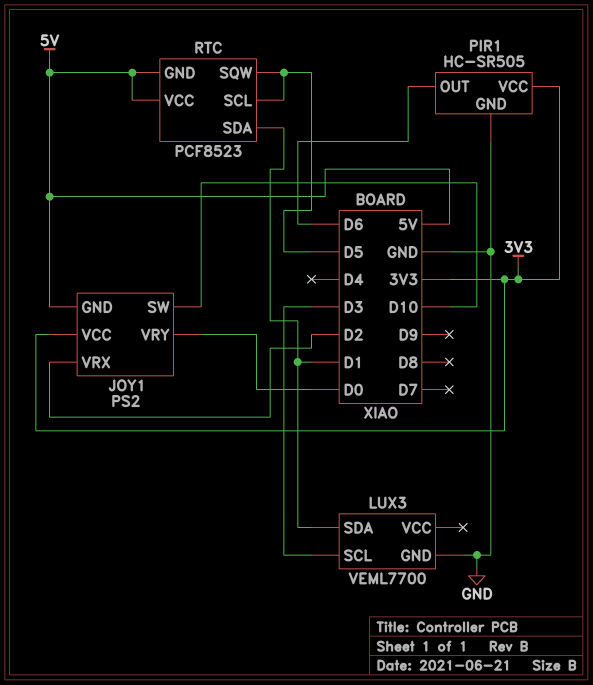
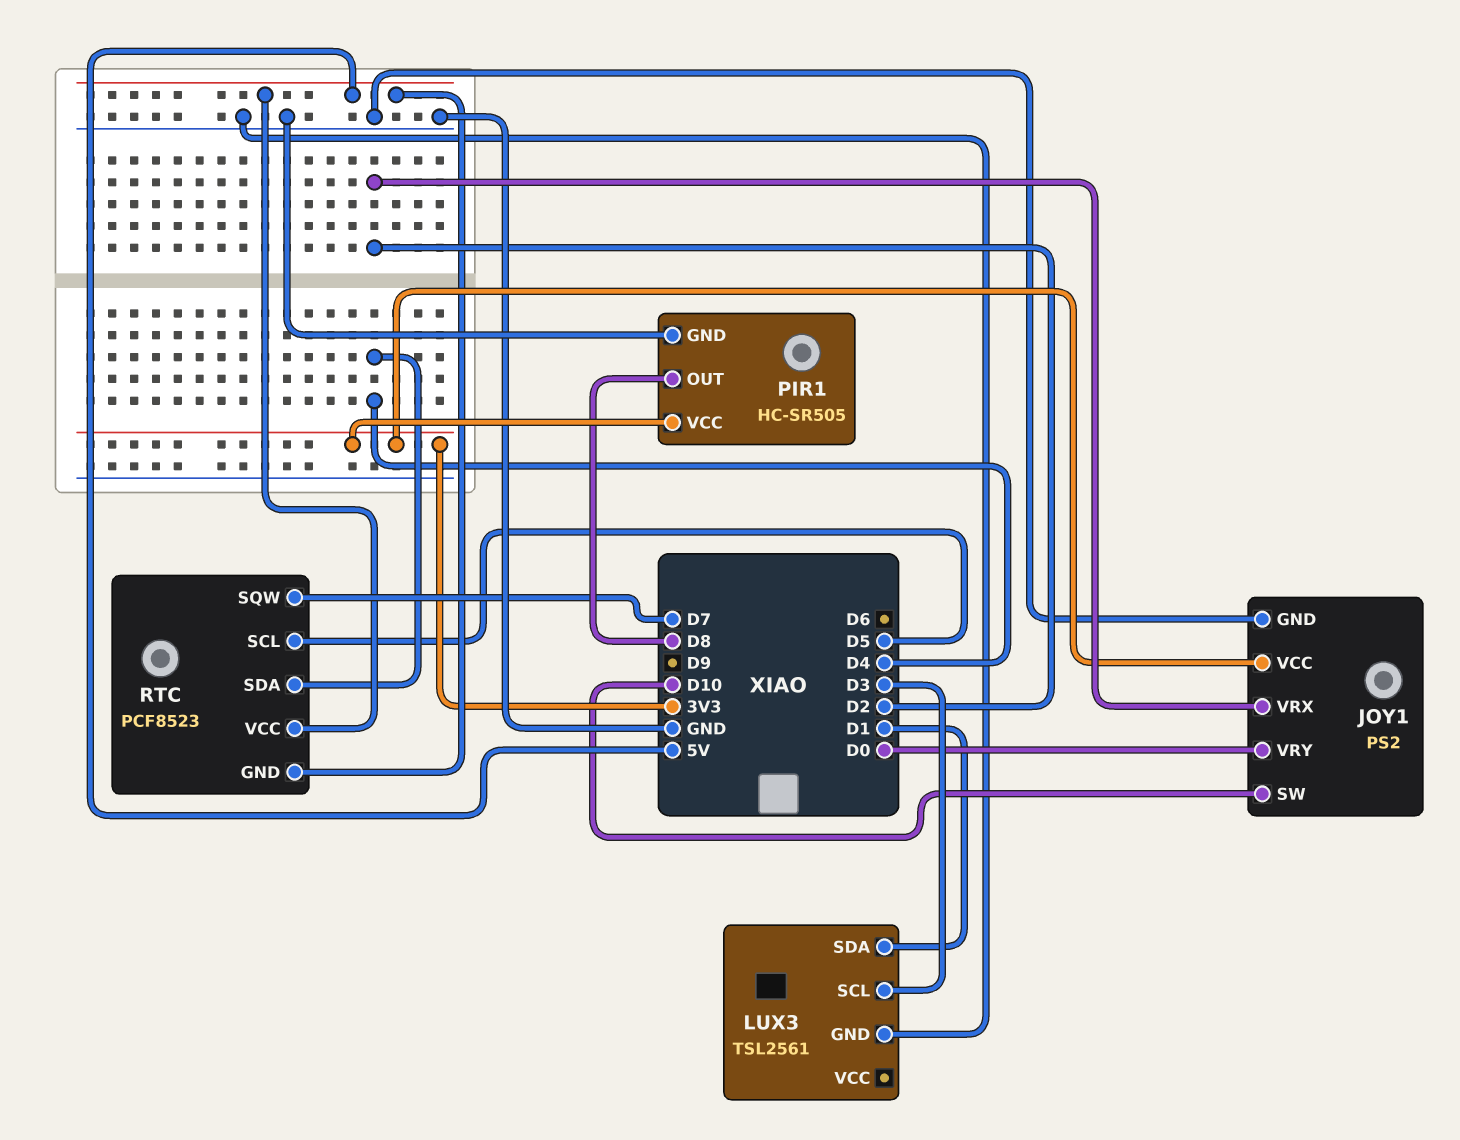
JOY1 pin GND: 5V -> GND
LUX3: VEML7700 -> TSL2561
PIR1 pin OUT: D6 -> D8
RTC pin SDA: D1 -> D4
RTC pin SQW: D5 -> D7

